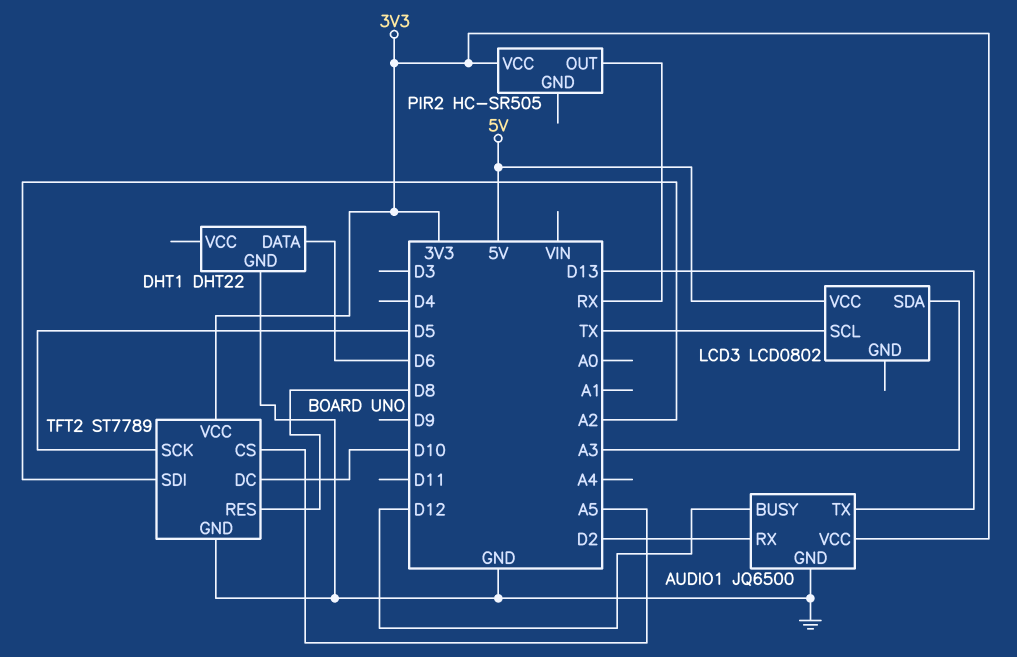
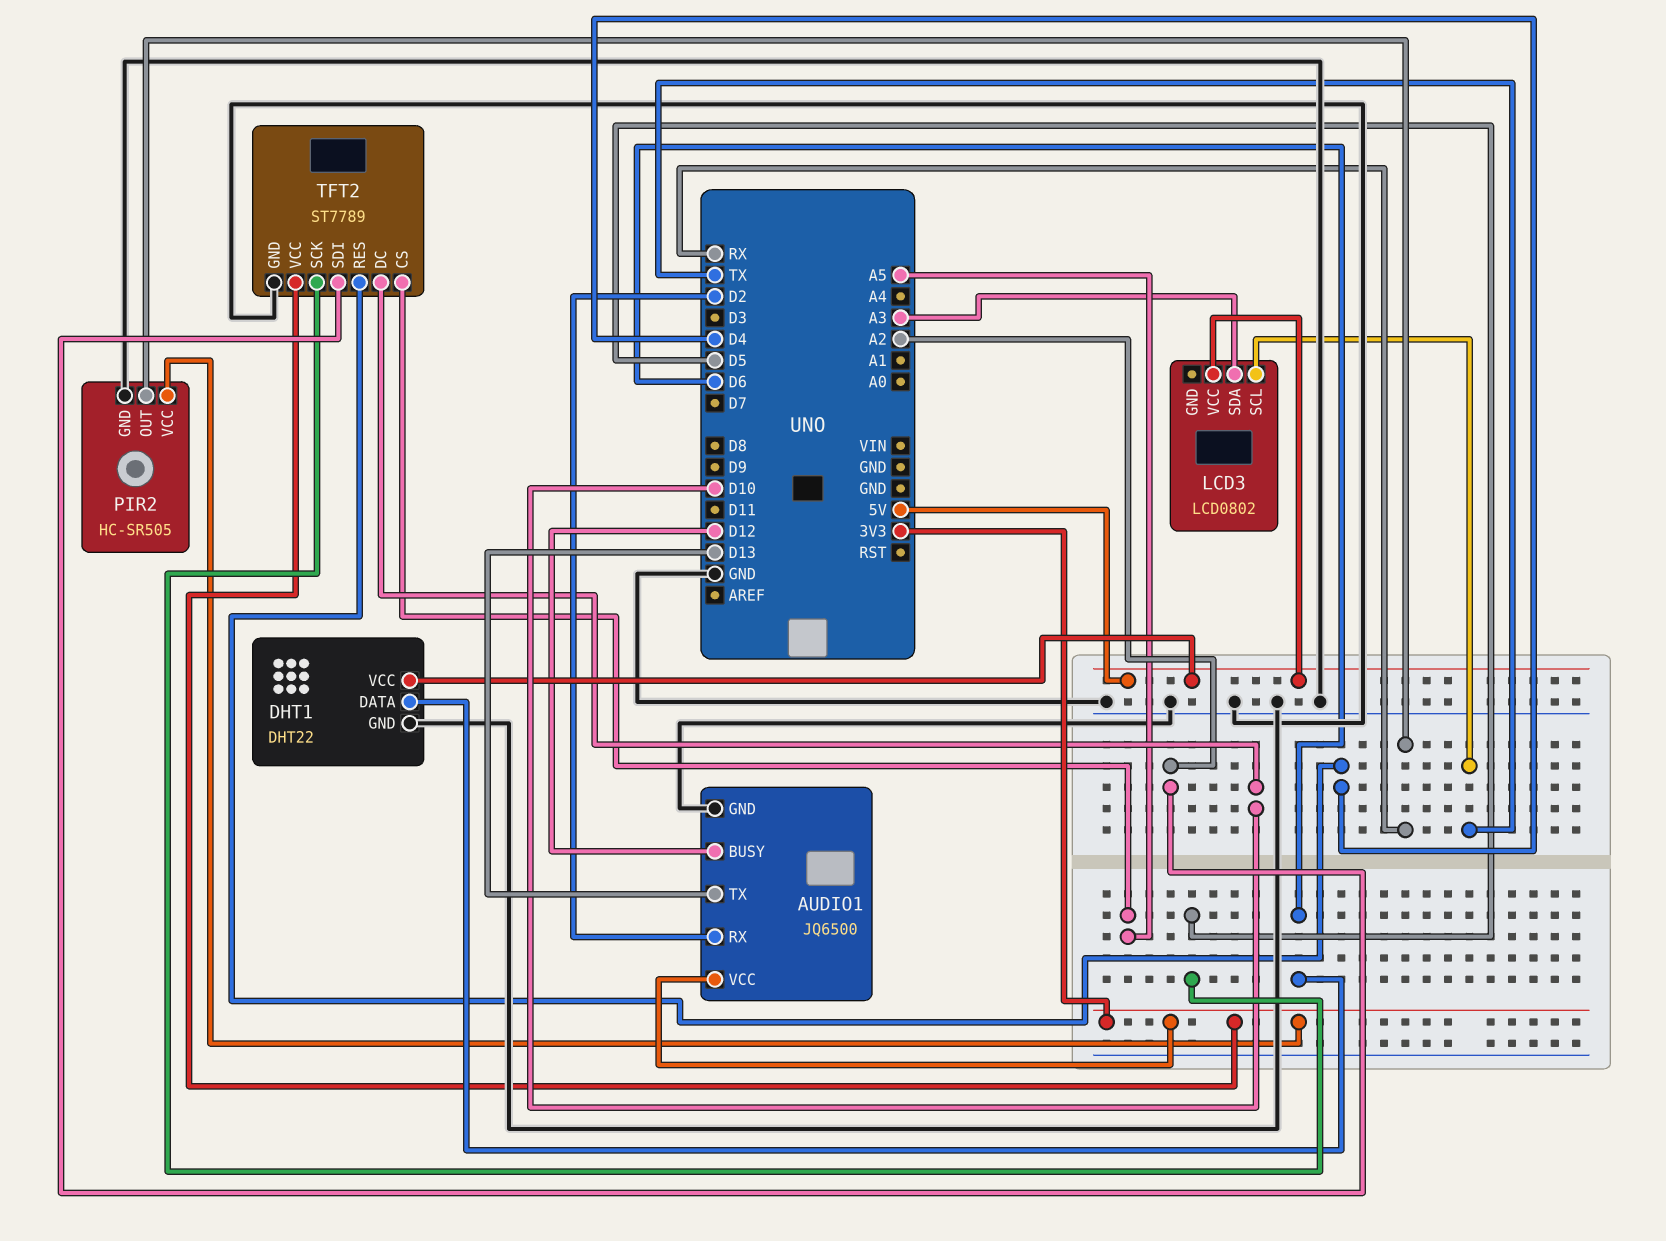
DHT1 pin VCC: none -> 5V
PIR2 pin GND: none -> GND
TFT2 pin RES: D8 -> D4

